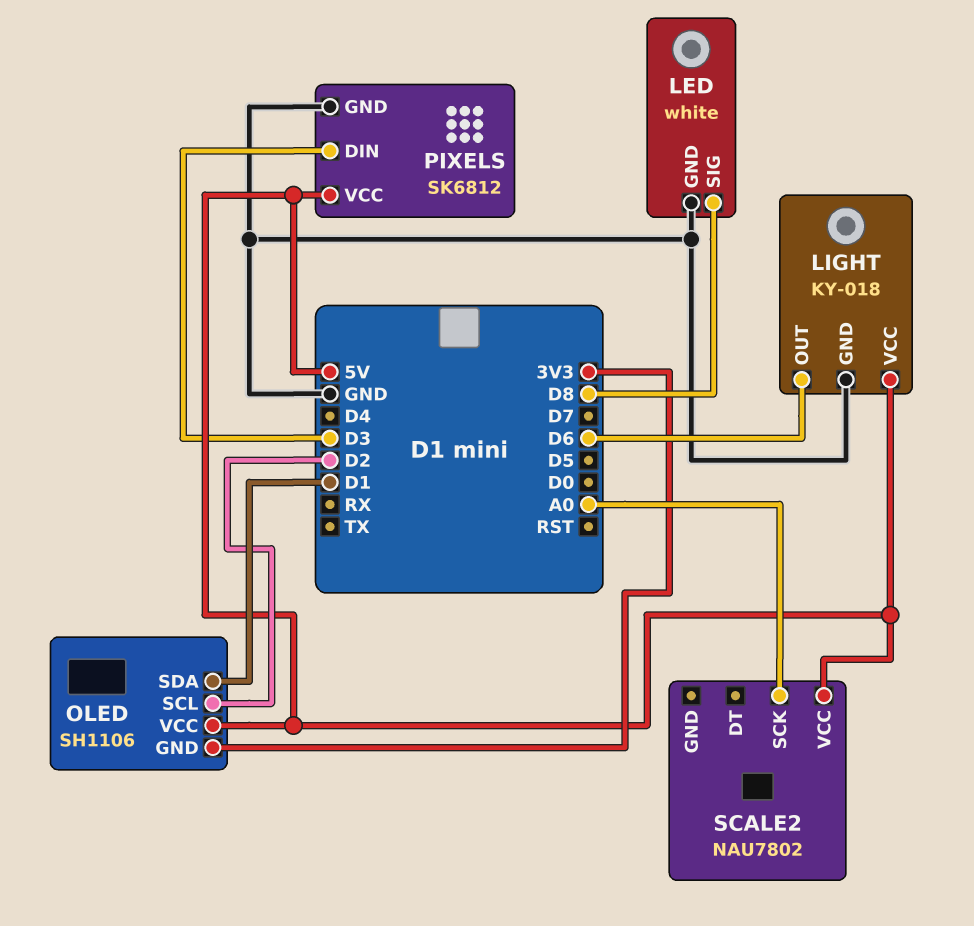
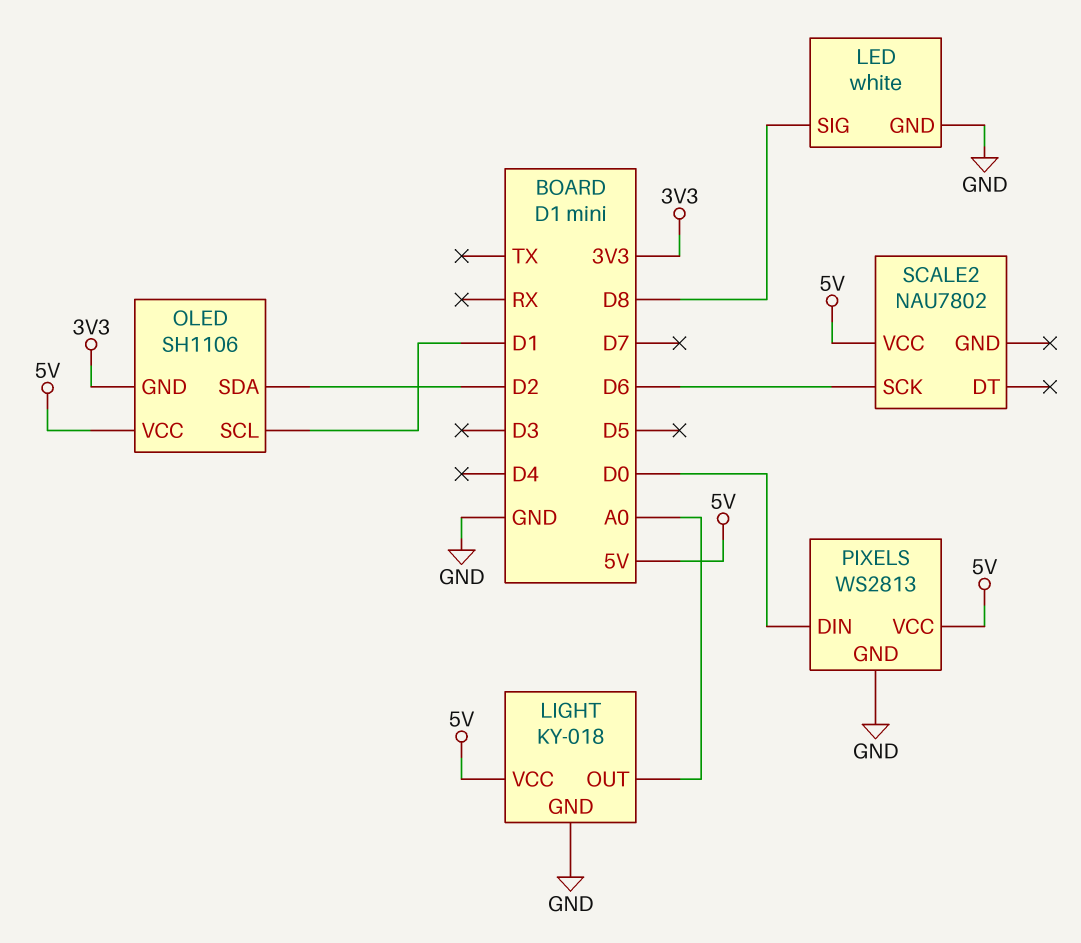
LIGHT pin OUT: D6 -> A0
OLED pin SCL: D2 -> D1
OLED pin SDA: D1 -> D2
PIXELS: SK6812 -> WS2813
PIXELS pin DIN: D3 -> D0
SCALE2 pin SCK: A0 -> D6

